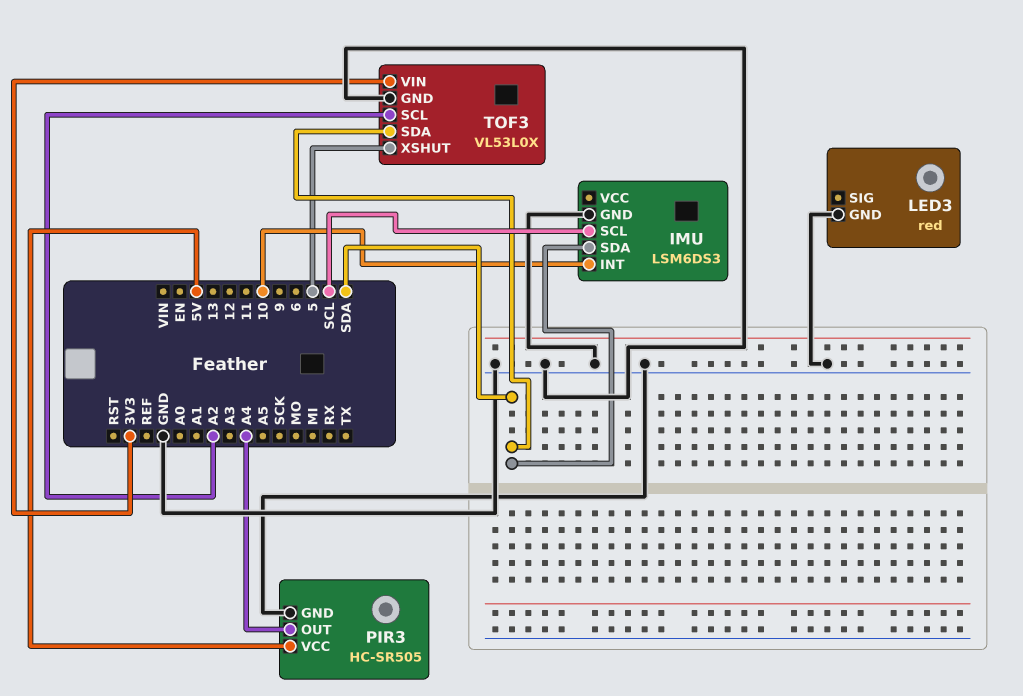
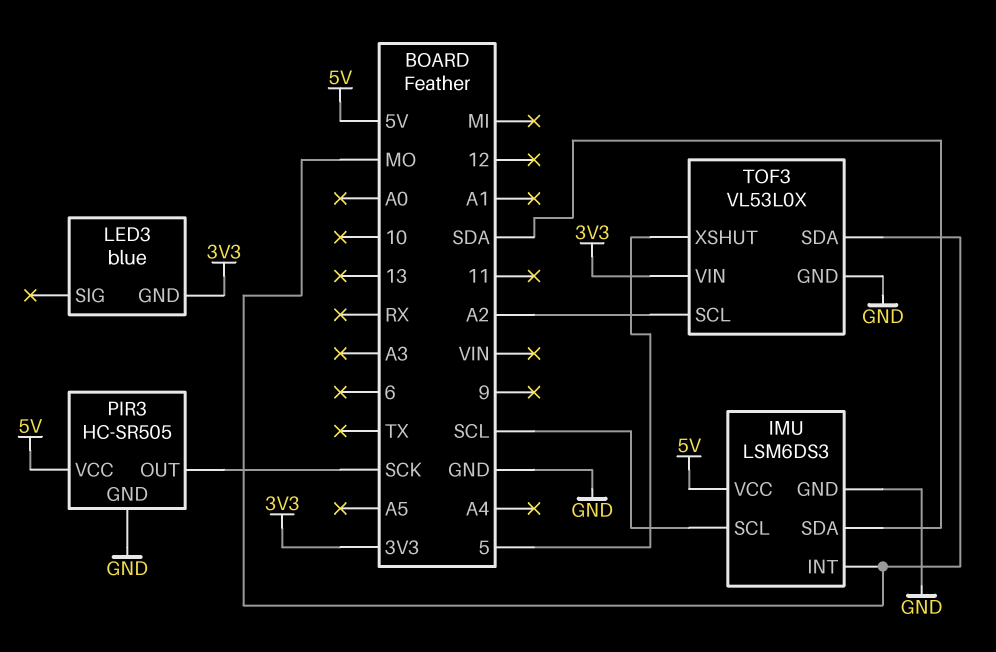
IMU pin INT: 10 -> MO
IMU pin VCC: none -> 5V
LED3: red -> blue
LED3 pin GND: GND -> 3V3
PIR3 pin OUT: A4 -> SCK
TOF3 pin SDA: SDA -> MO

